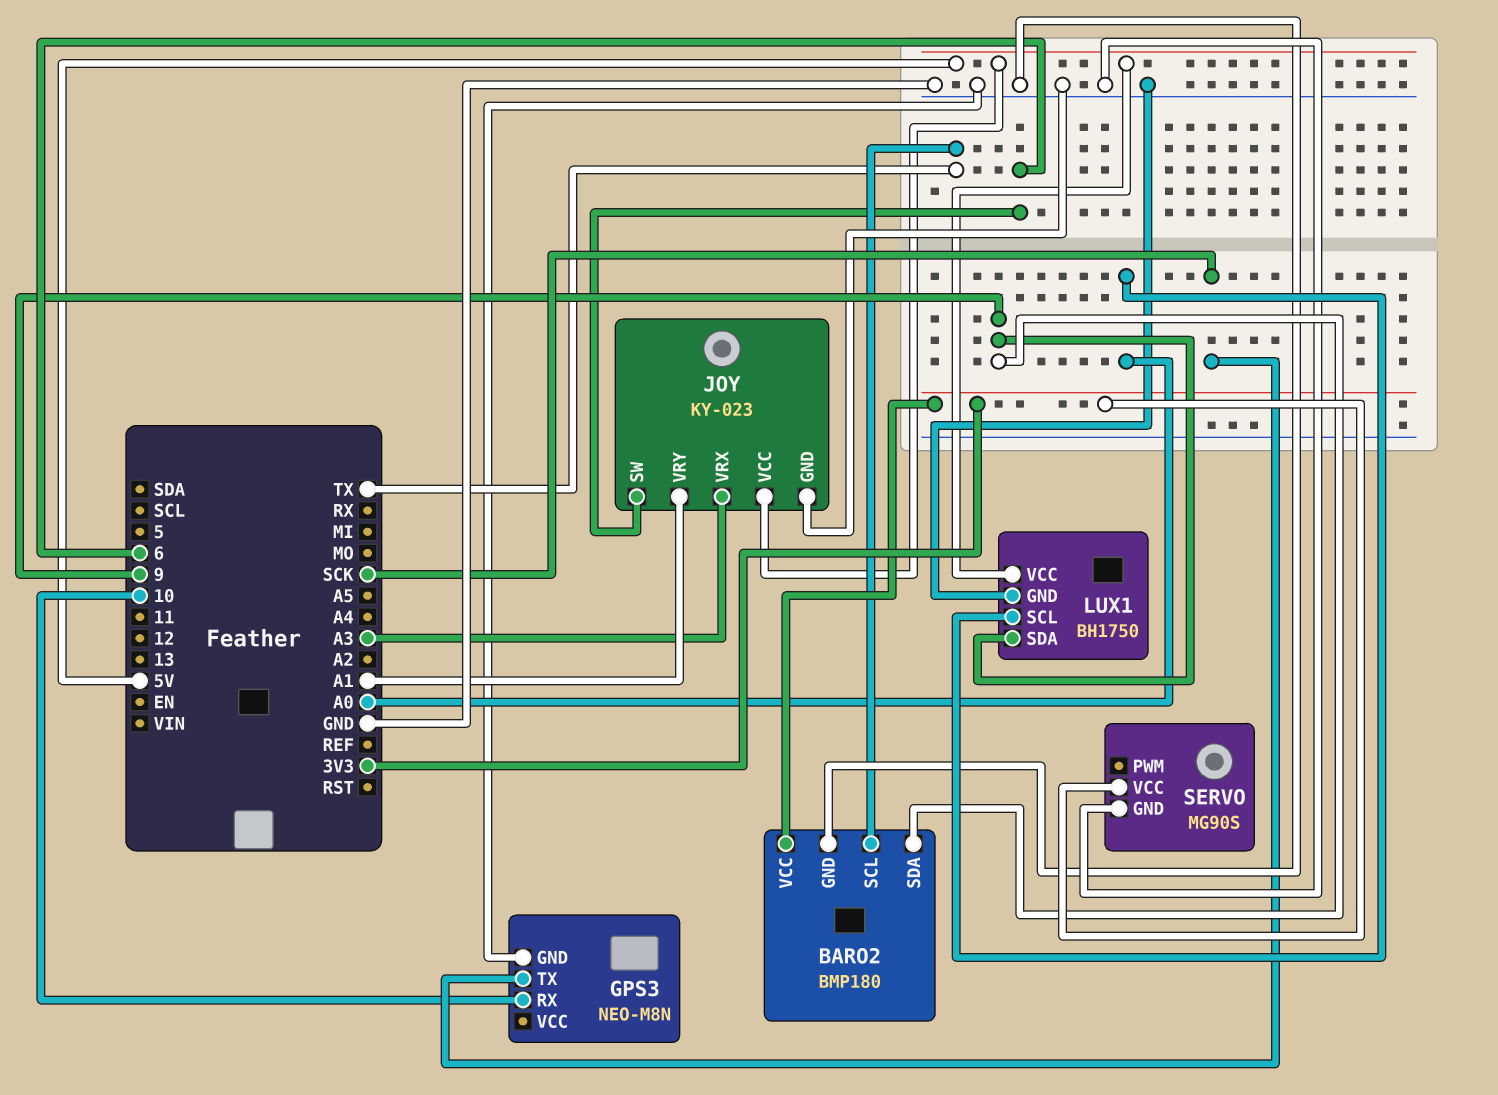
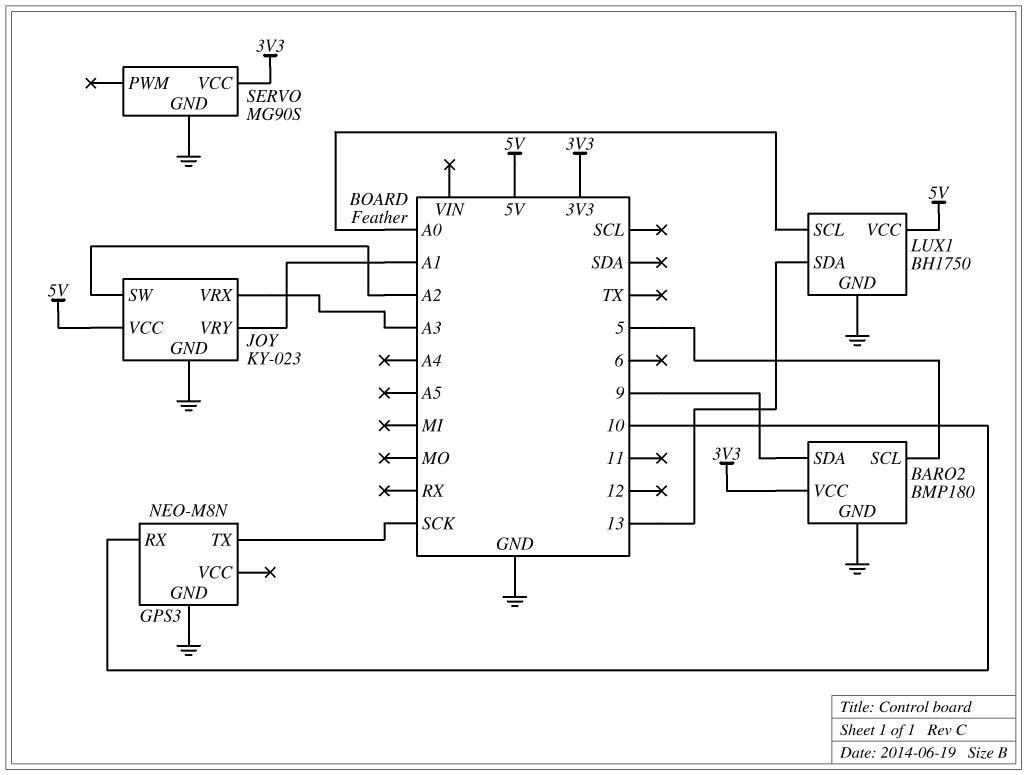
BARO2 pin SCL: TX -> 5
JOY pin SW: 6 -> A2
LUX1 pin SDA: 9 -> 13

